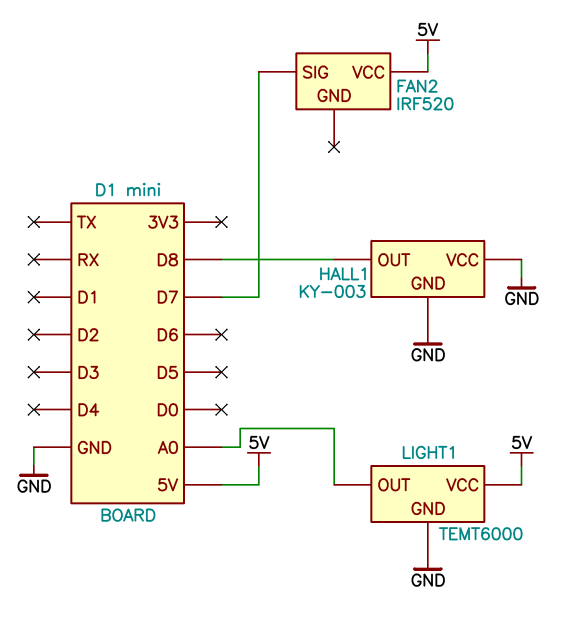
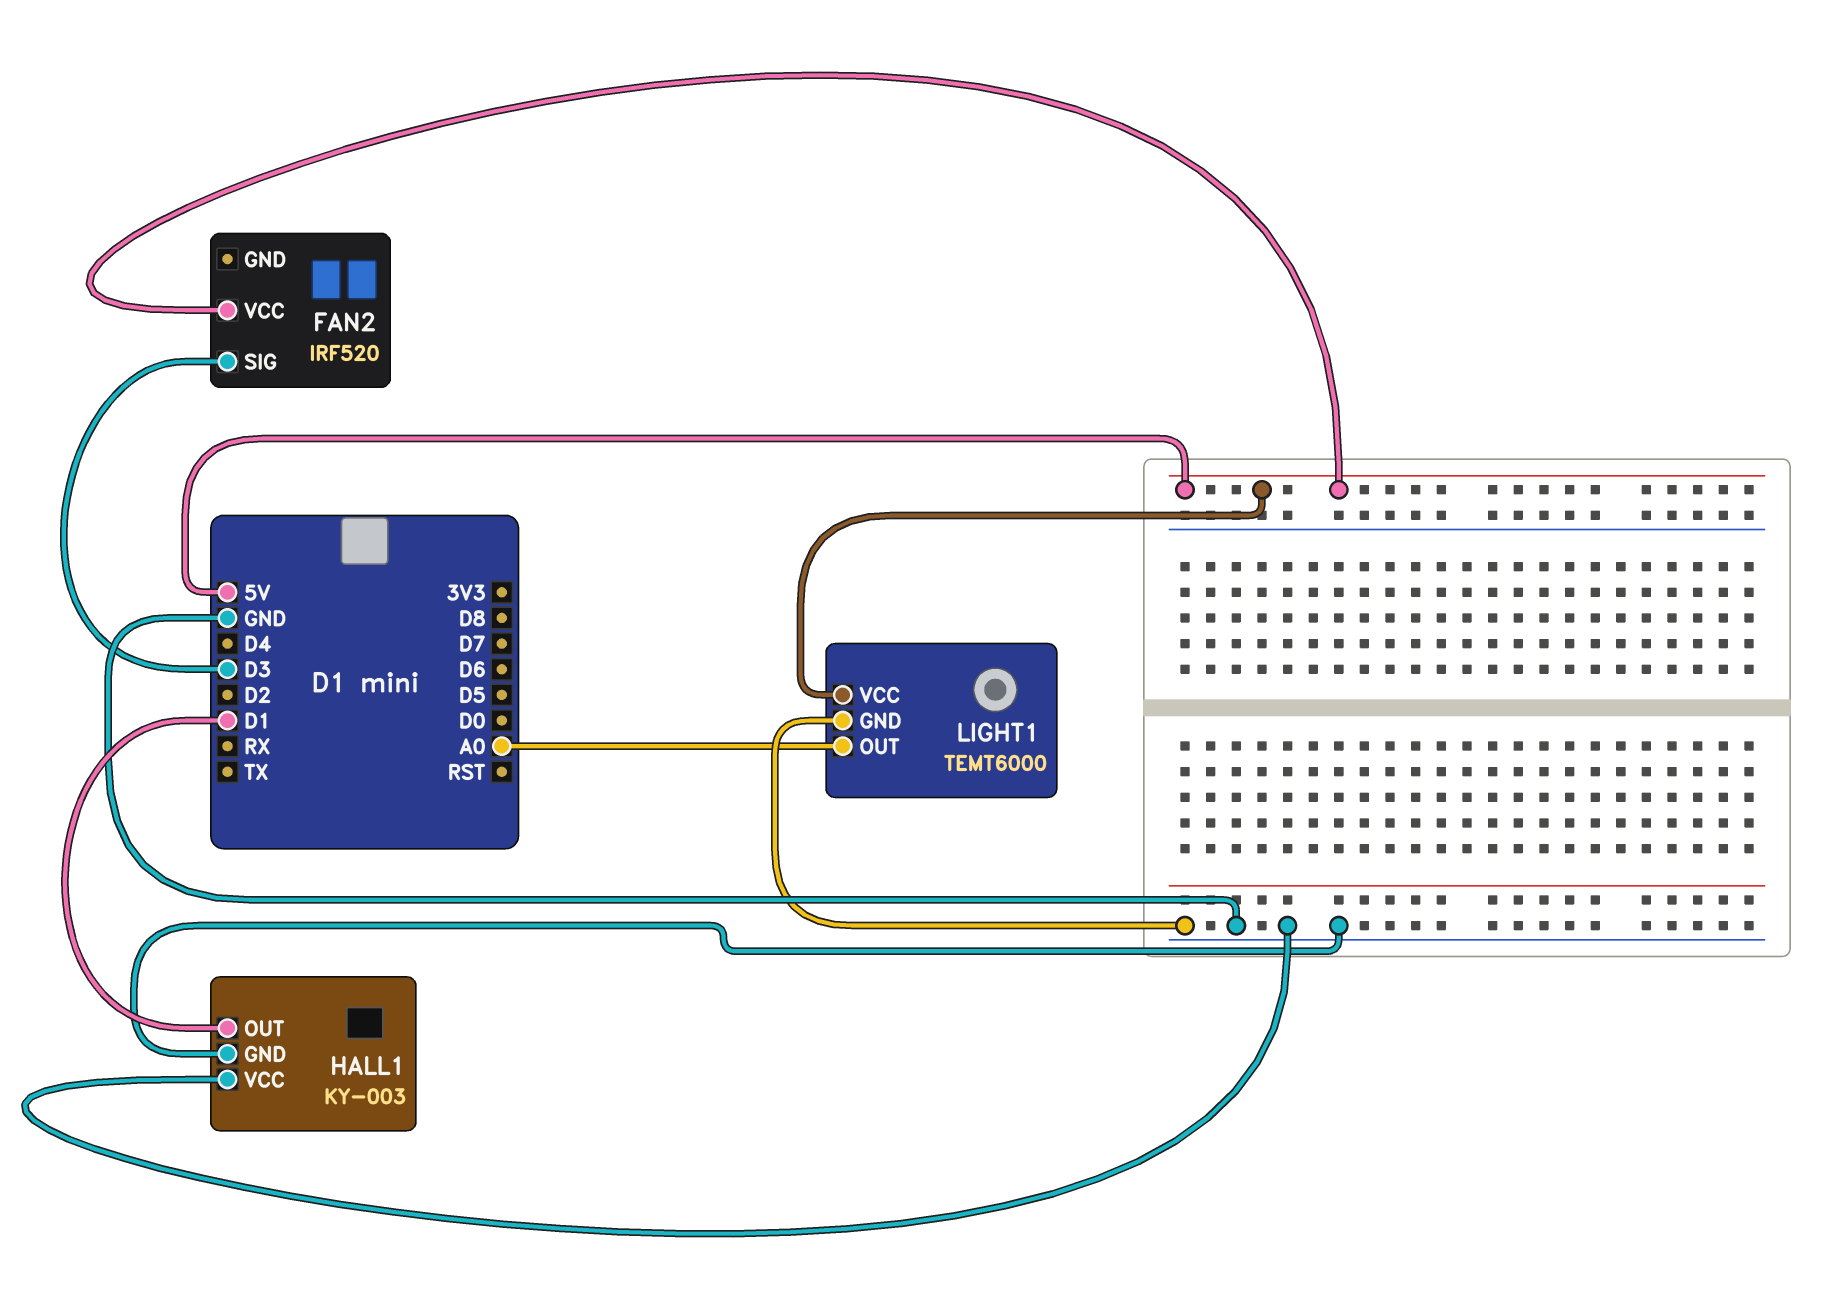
FAN2 pin SIG: D7 -> D3
HALL1 pin OUT: D8 -> D1

